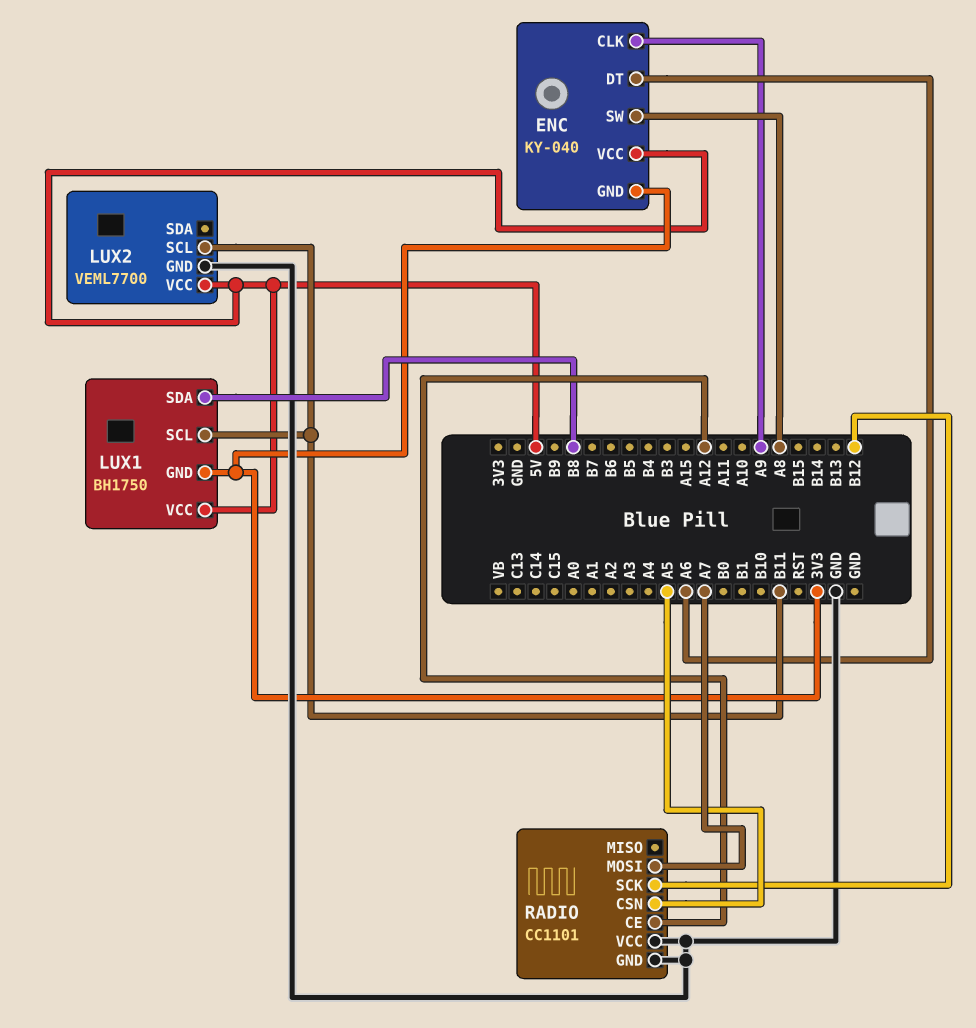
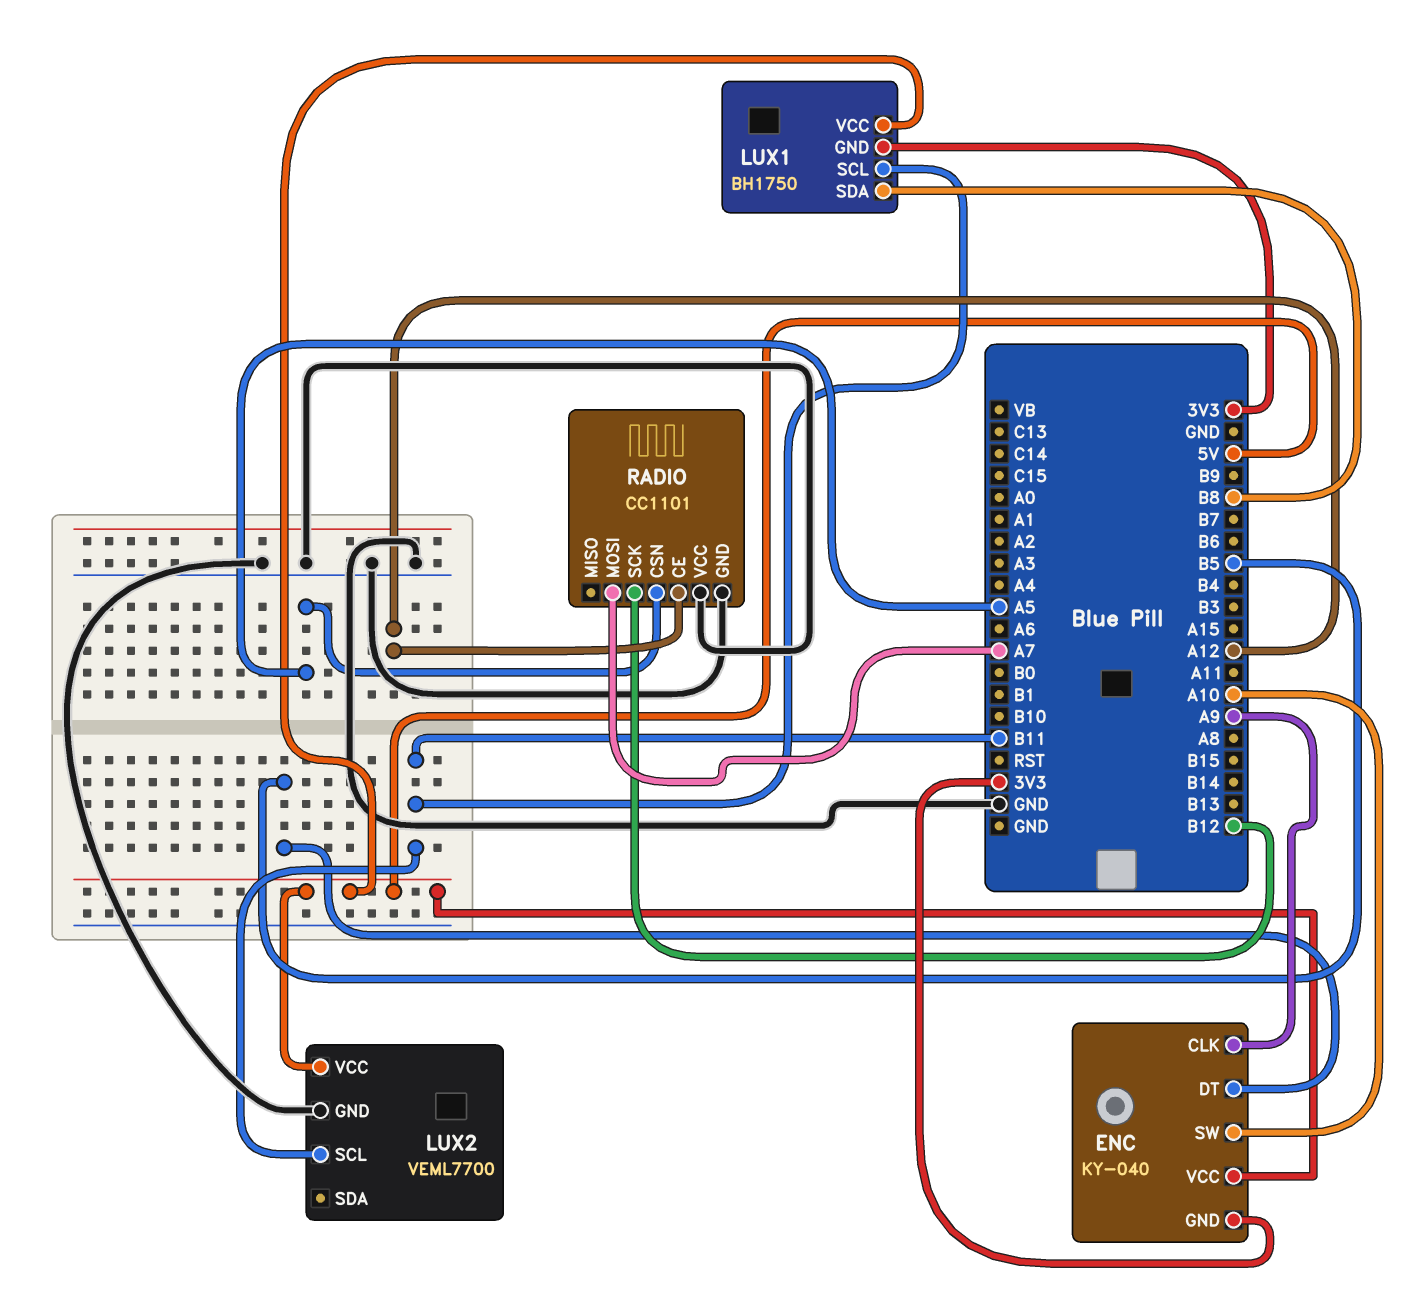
ENC pin DT: A6 -> B5
ENC pin SW: A8 -> A10

